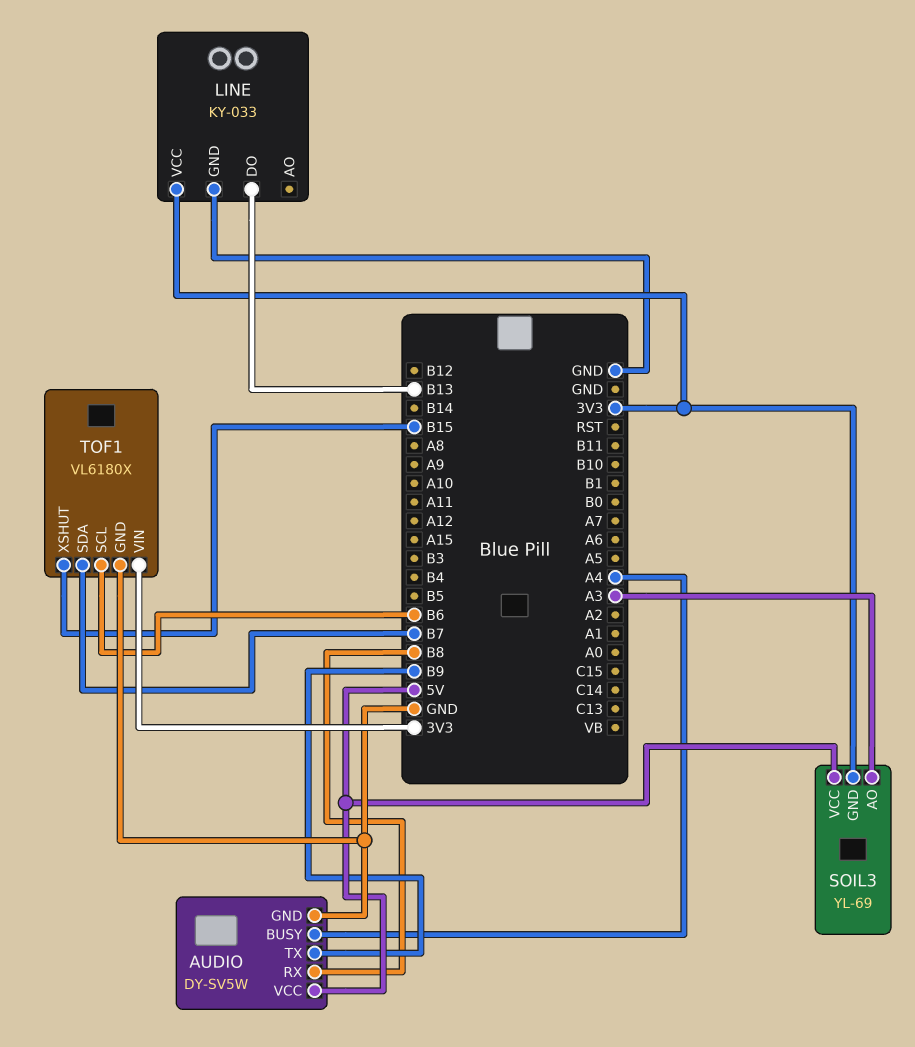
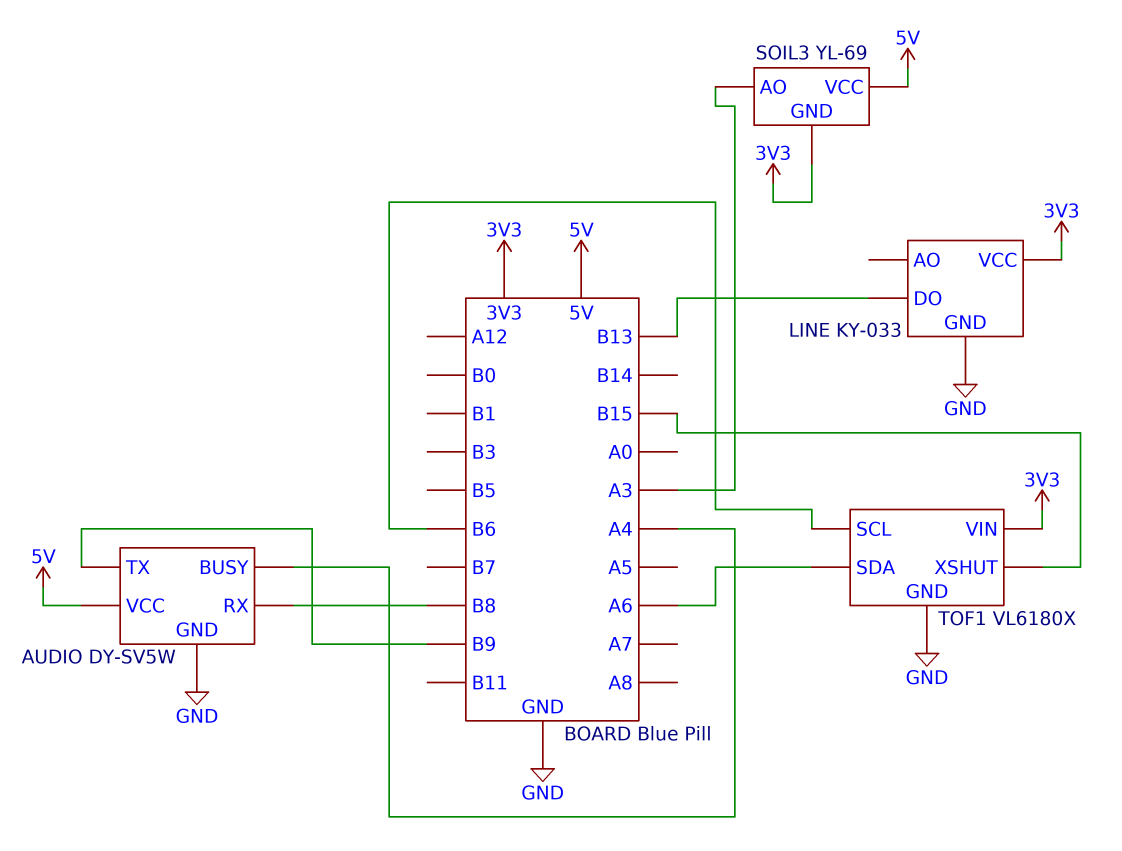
TOF1 pin SDA: B7 -> A6

